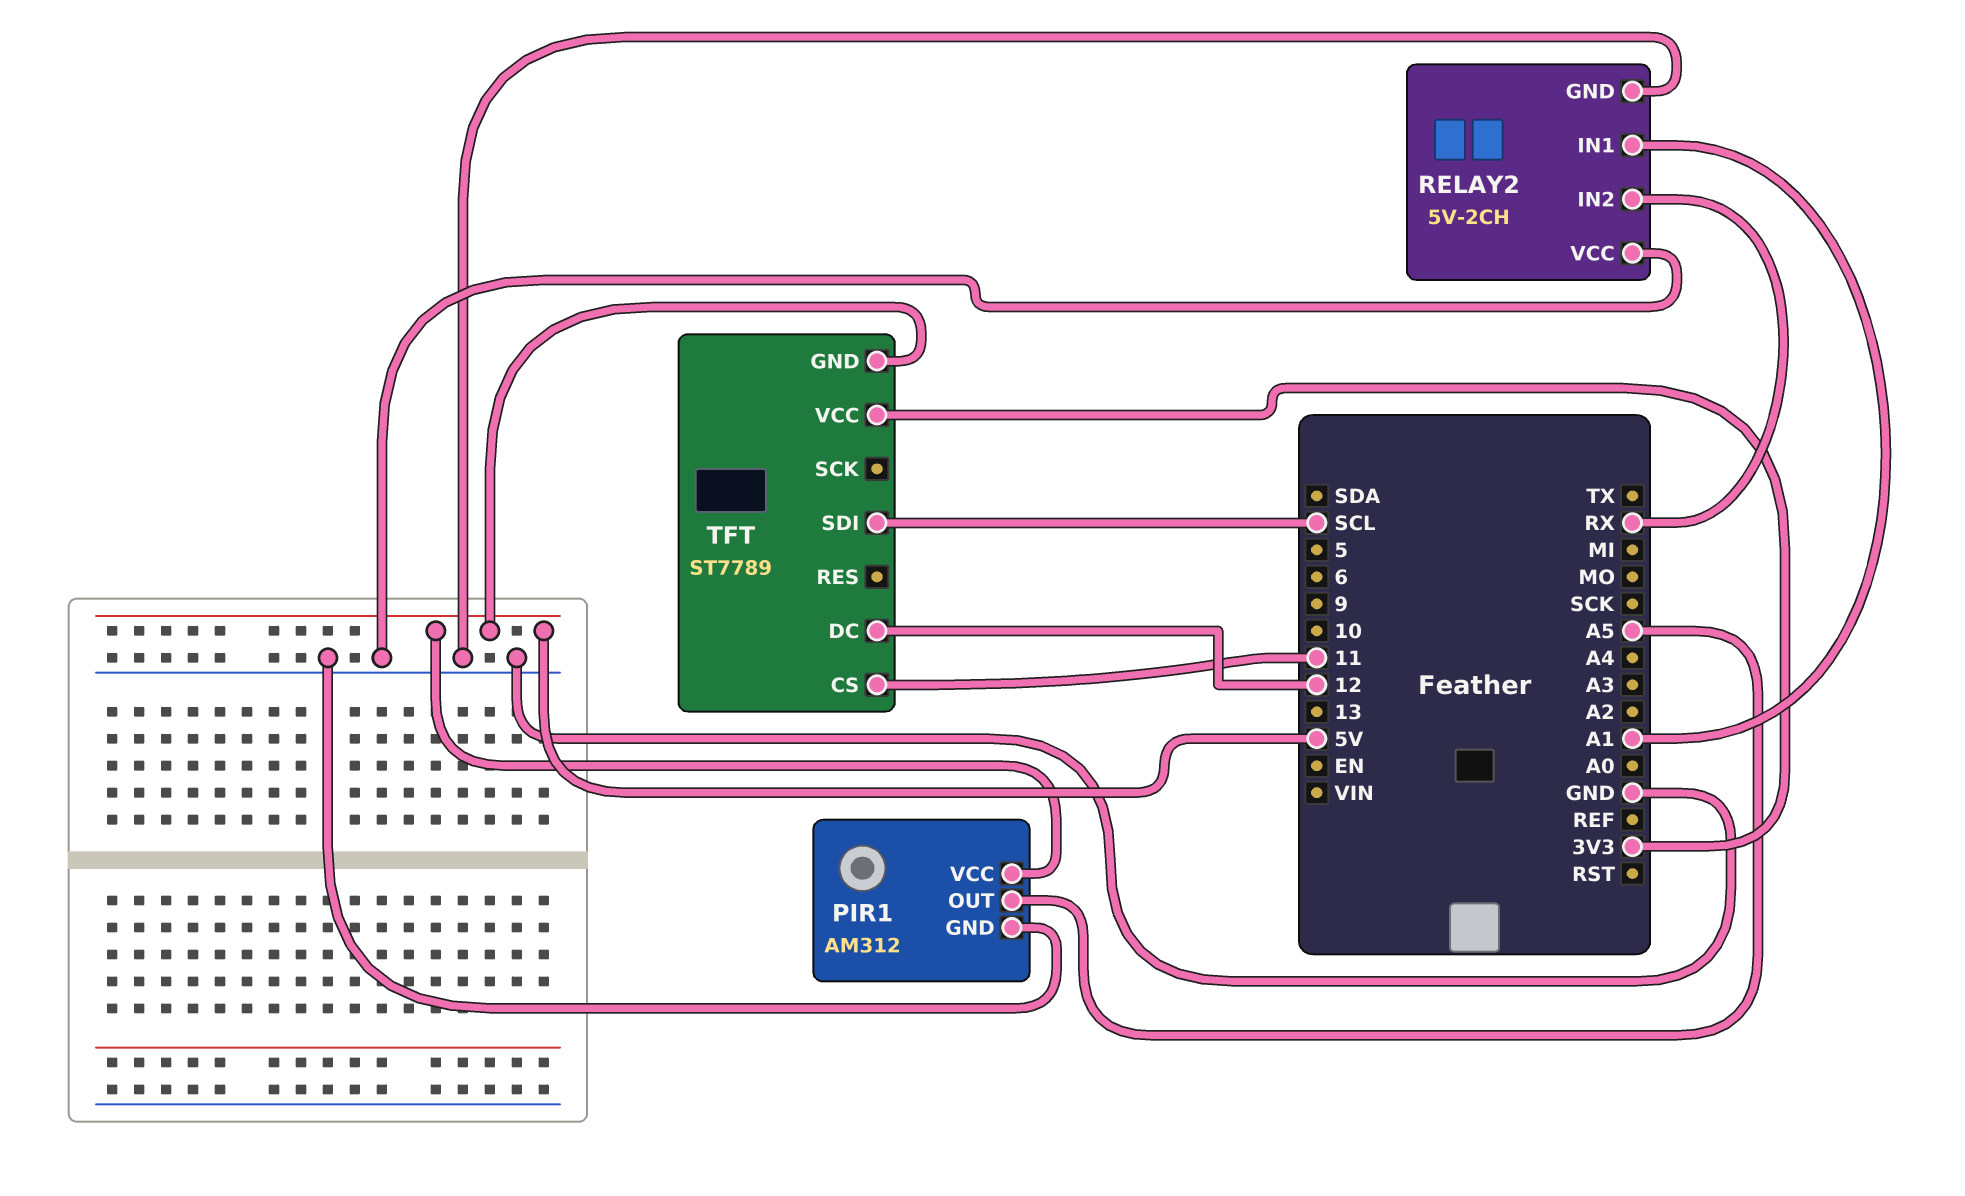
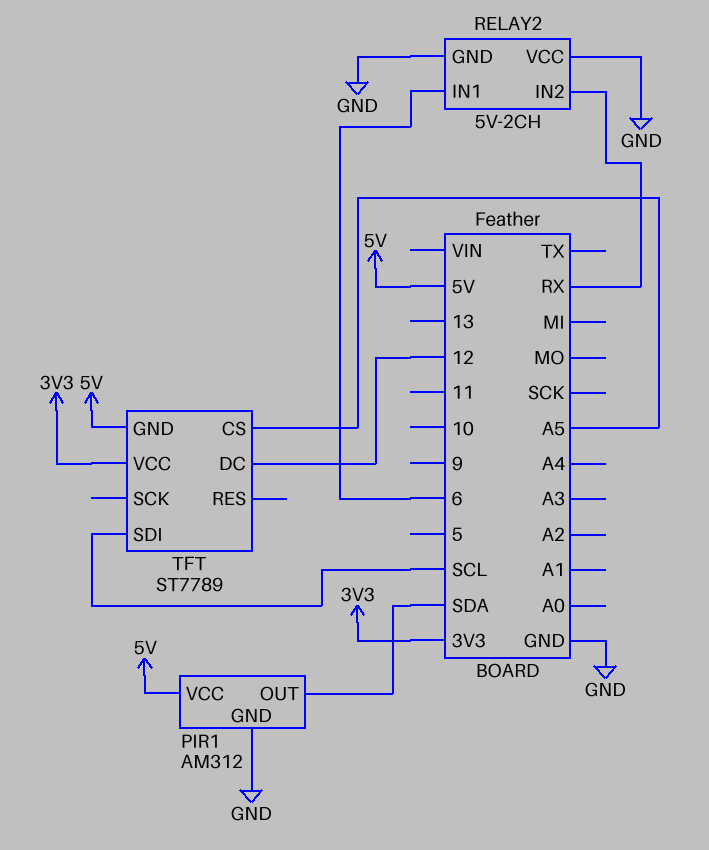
PIR1 pin OUT: A5 -> SDA
RELAY2 pin IN1: A1 -> 6
TFT pin CS: 11 -> A5

